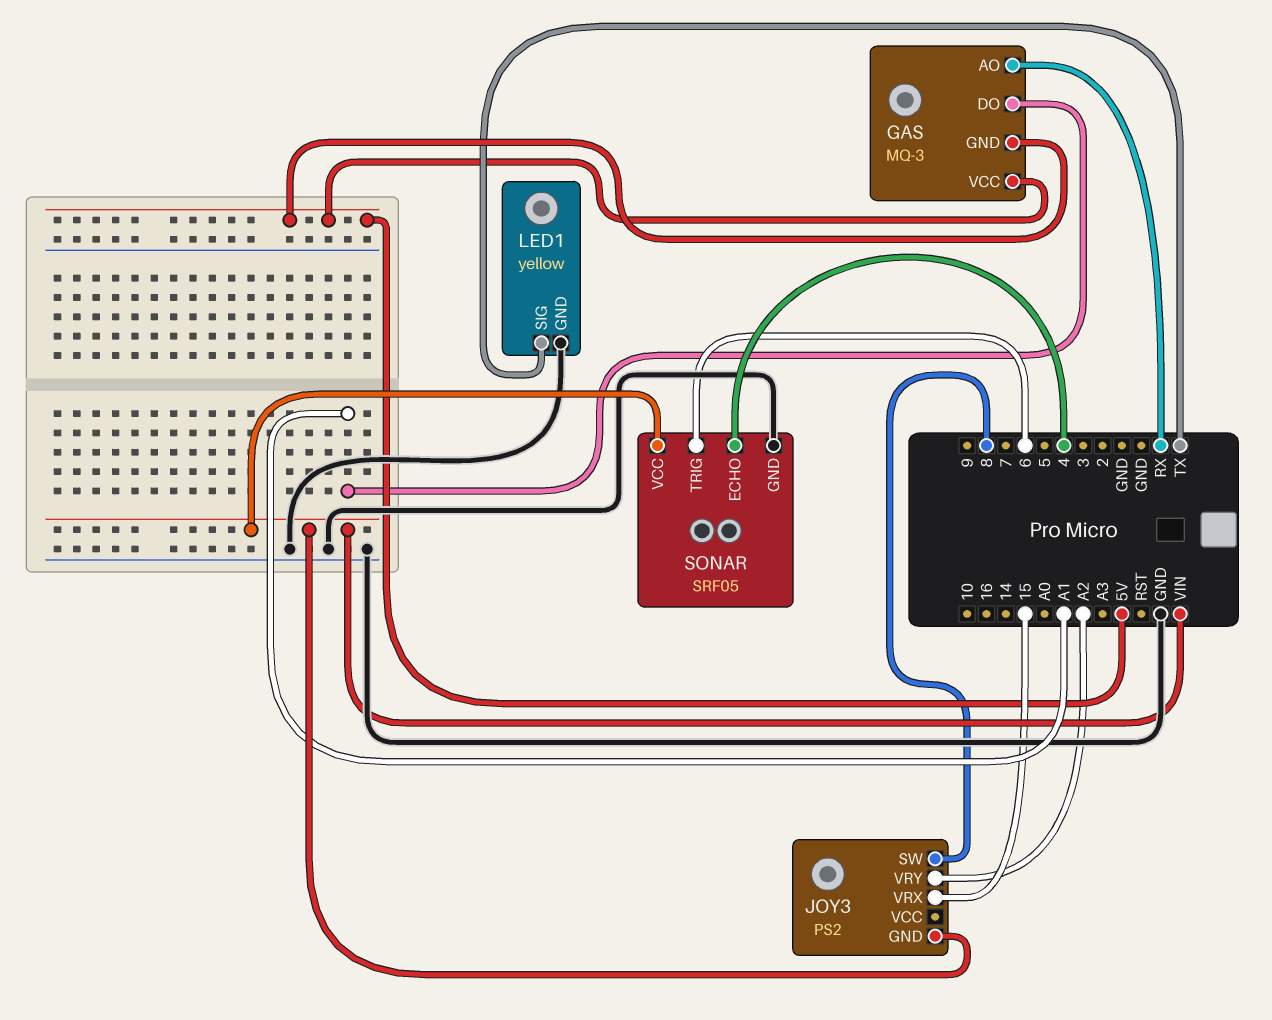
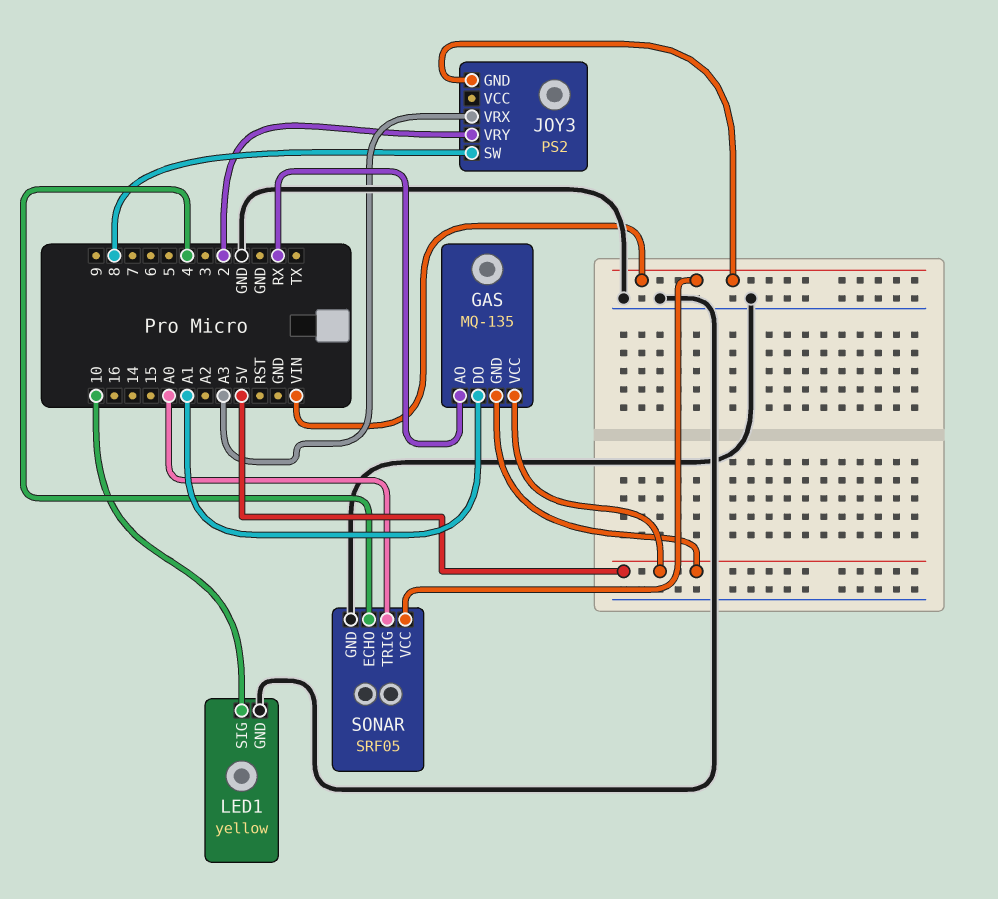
GAS: MQ-3 -> MQ-135
JOY3 pin VRX: 15 -> A3
JOY3 pin VRY: A2 -> 2
LED1 pin SIG: TX -> 10
SONAR pin TRIG: 6 -> A0

